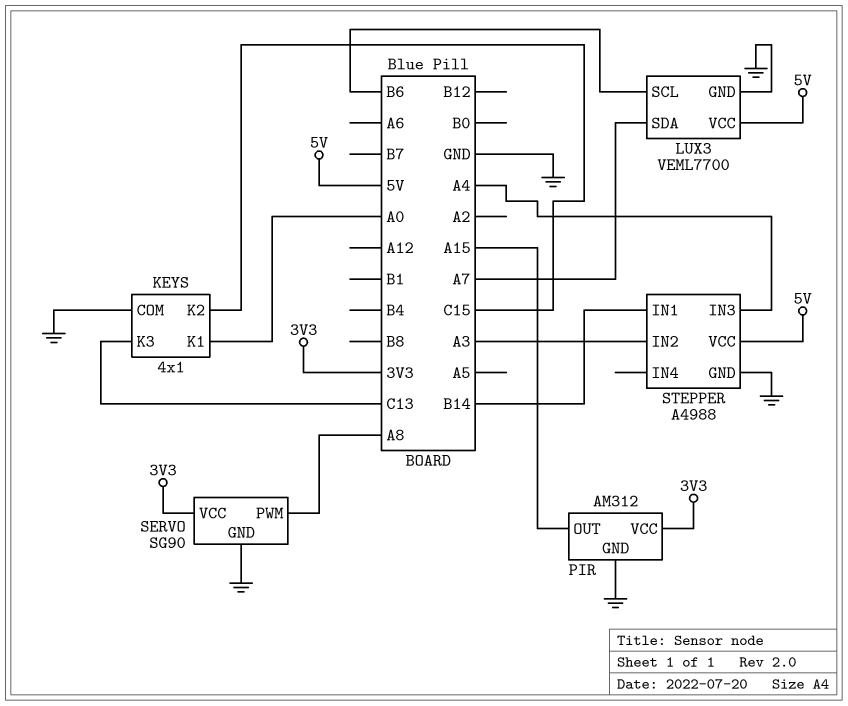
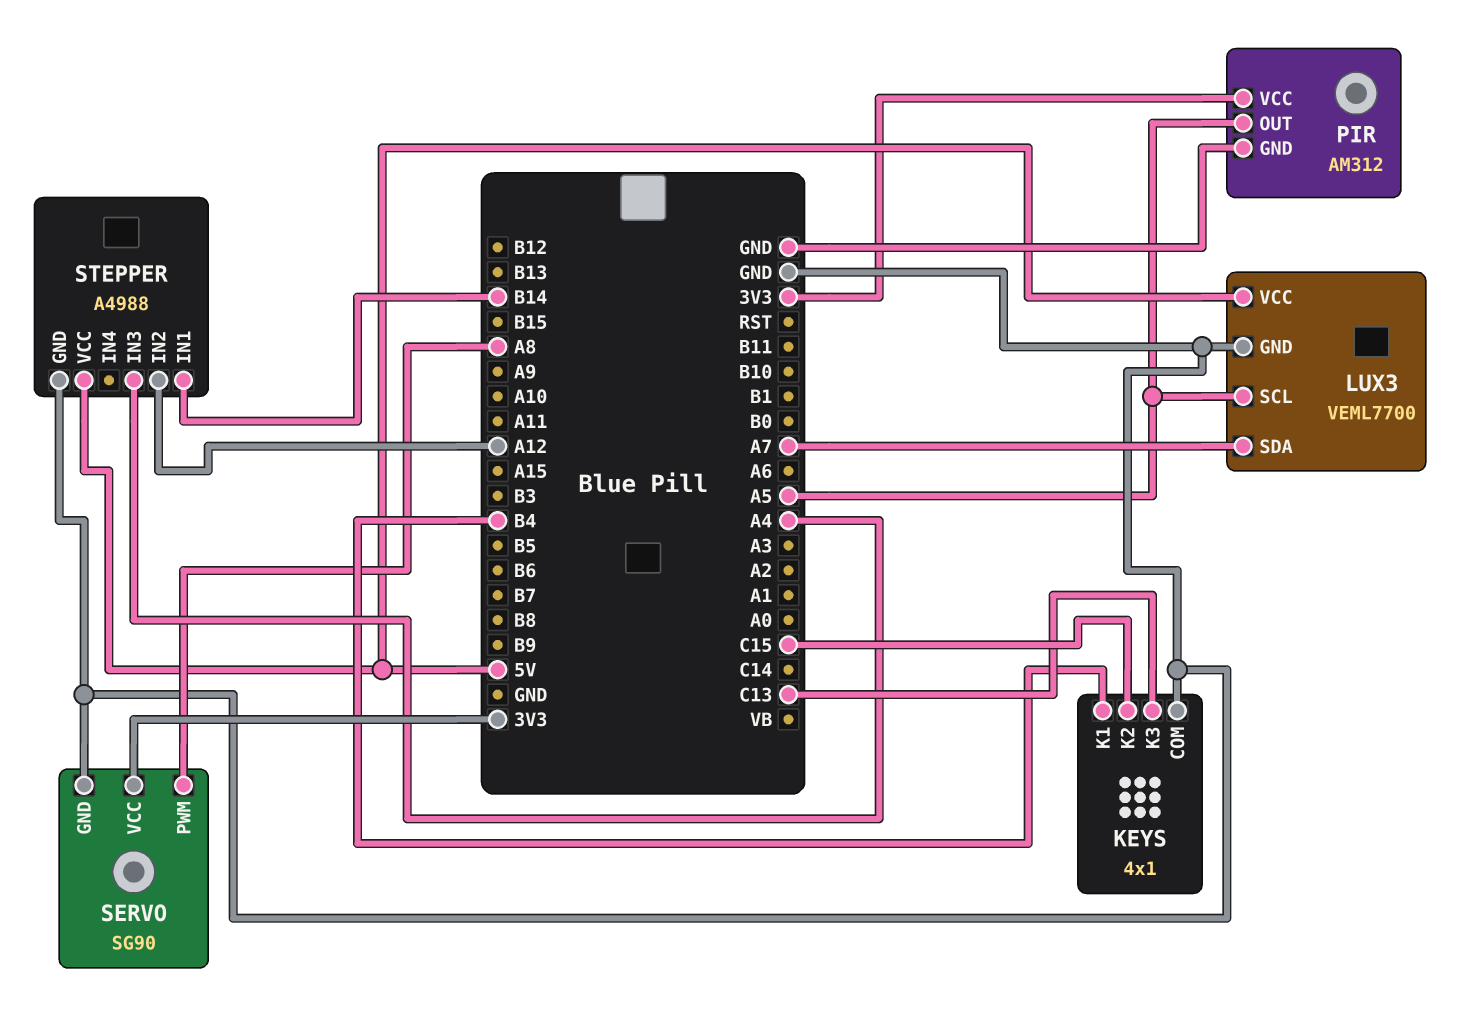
KEYS pin K1: A0 -> B4
LUX3 pin SCL: B6 -> A5
PIR pin OUT: A15 -> A5
STEPPER pin IN2: A3 -> A12

